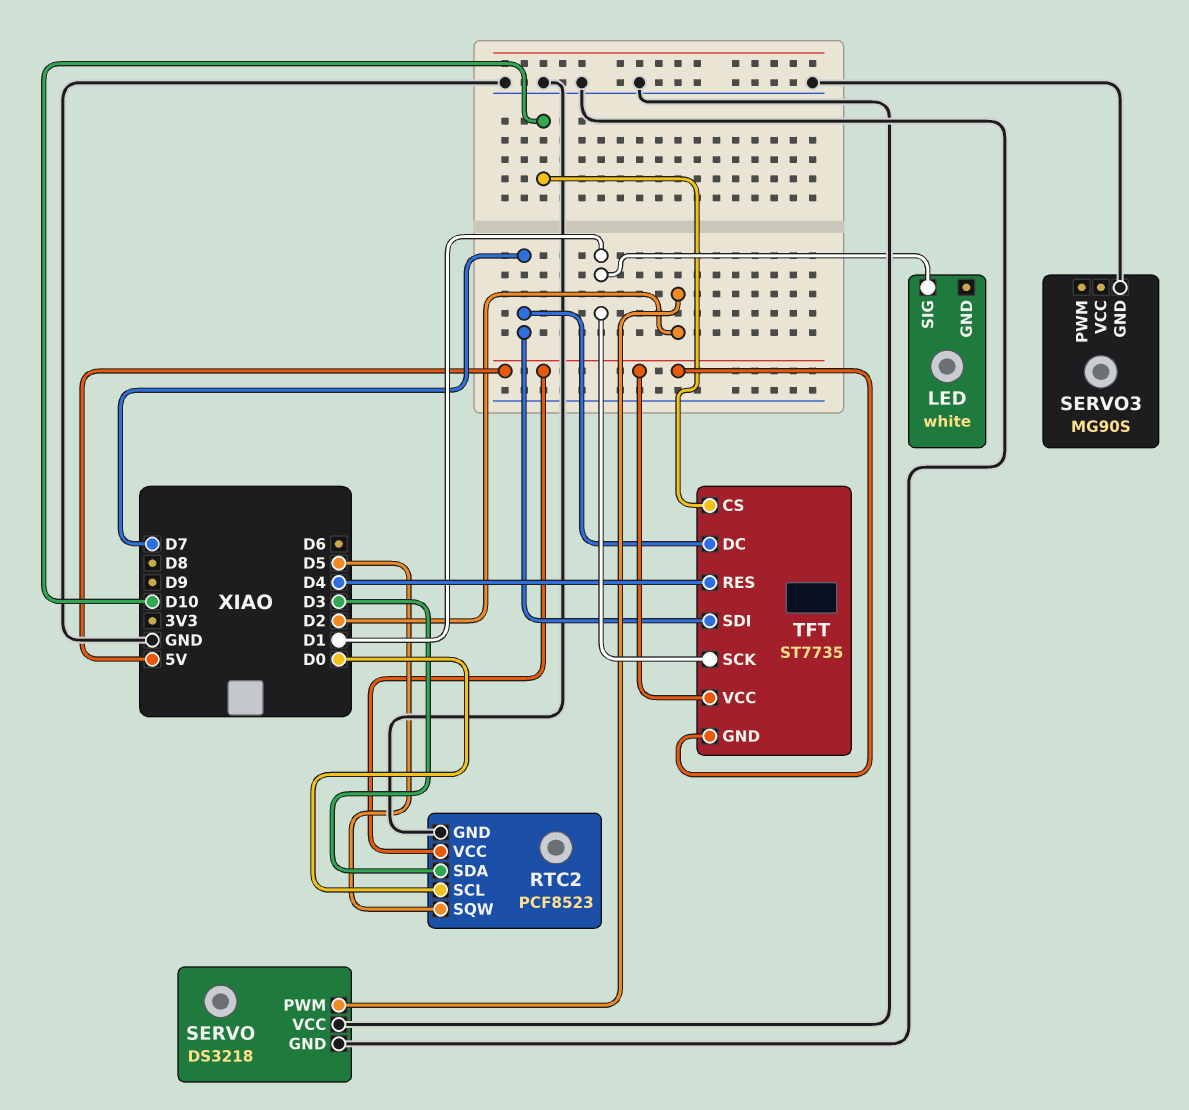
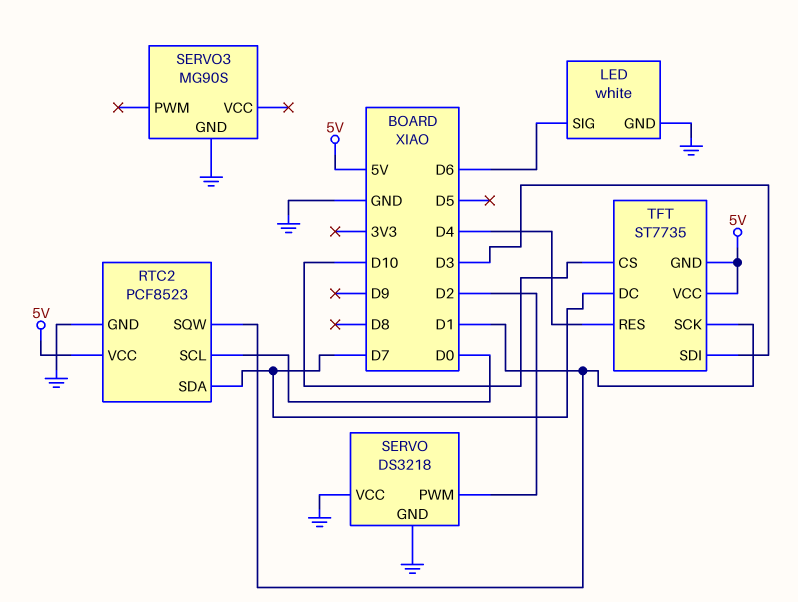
LED pin GND: none -> GND
LED pin SIG: D1 -> D6
RTC2 pin SDA: D3 -> D7
RTC2 pin SQW: D5 -> D1
TFT pin SDI: D7 -> D3

